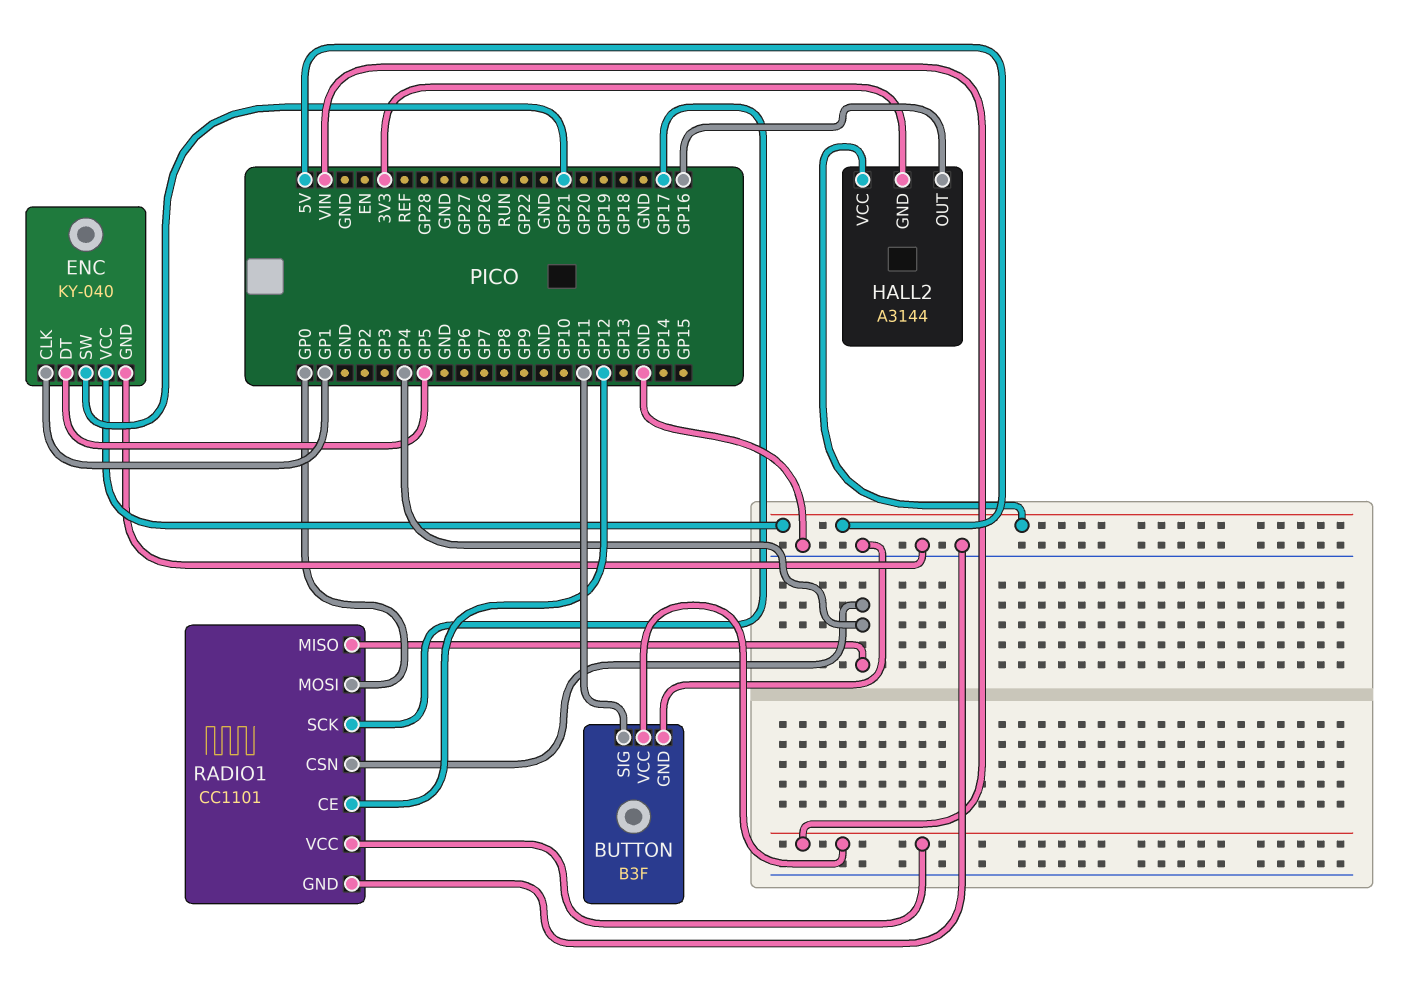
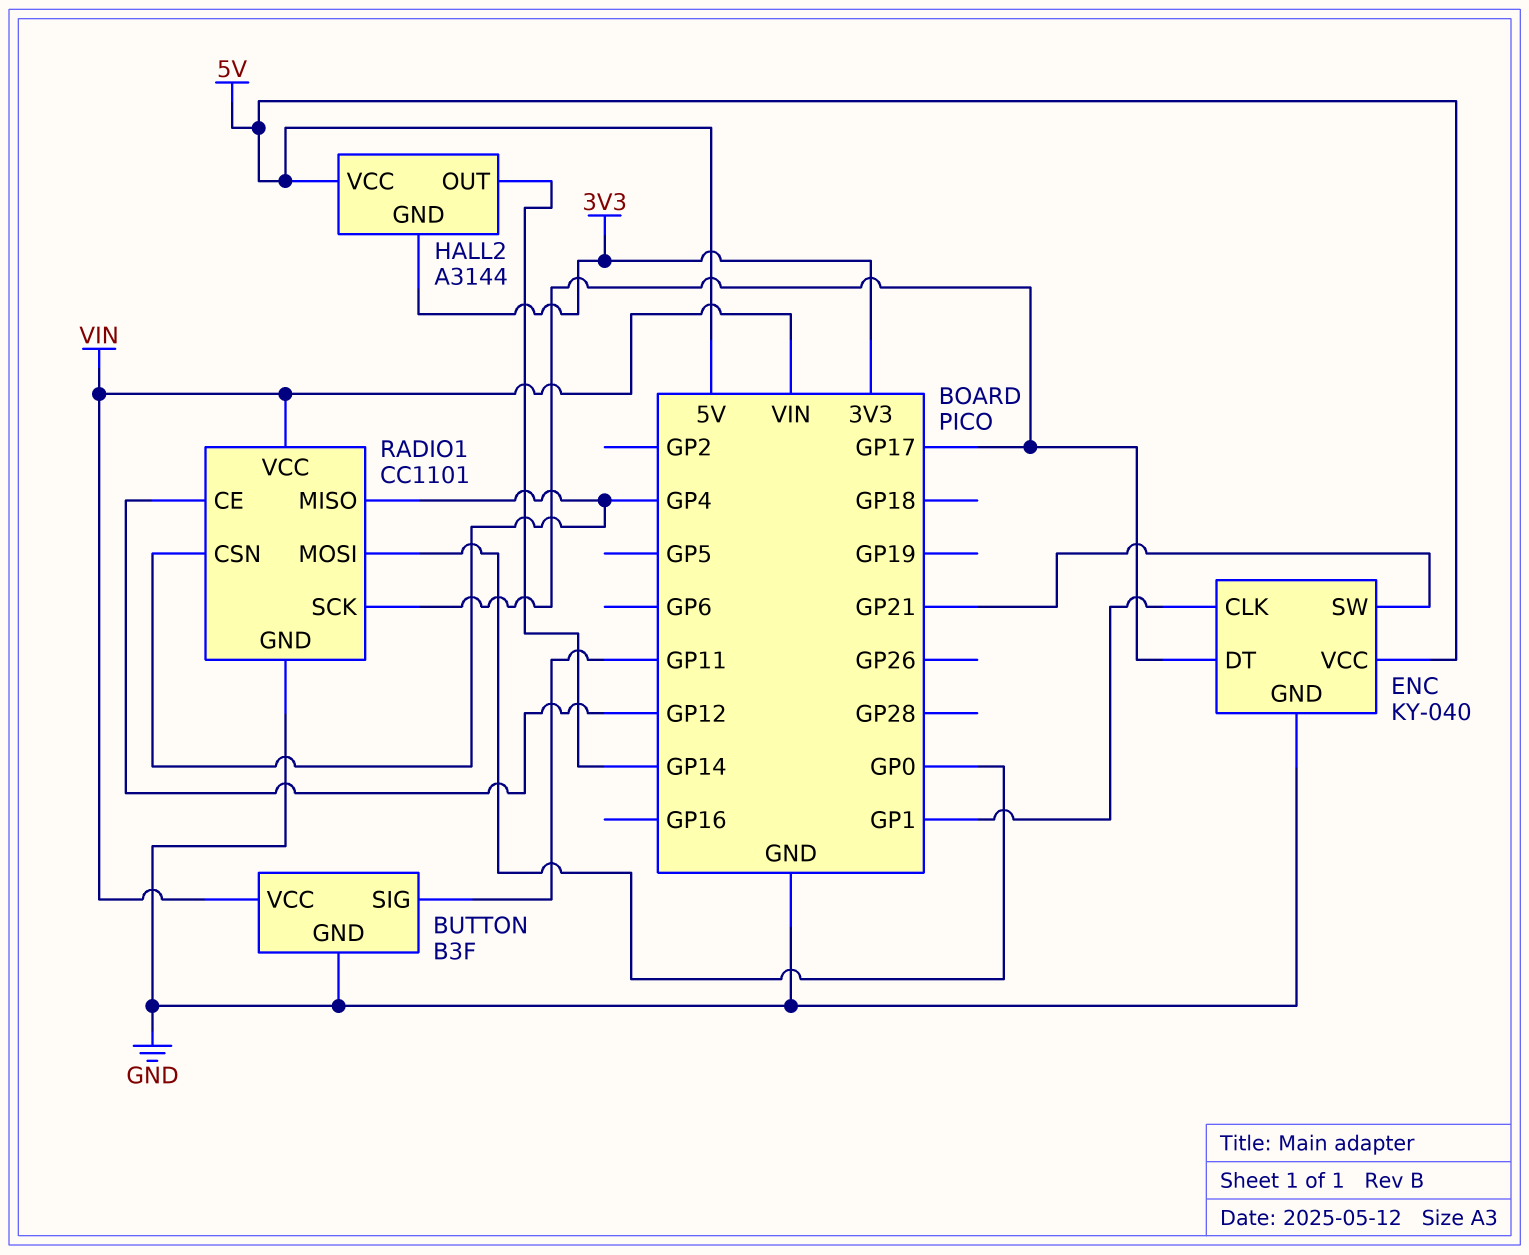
ENC pin DT: GP5 -> GP17
HALL2 pin OUT: GP16 -> GP14

